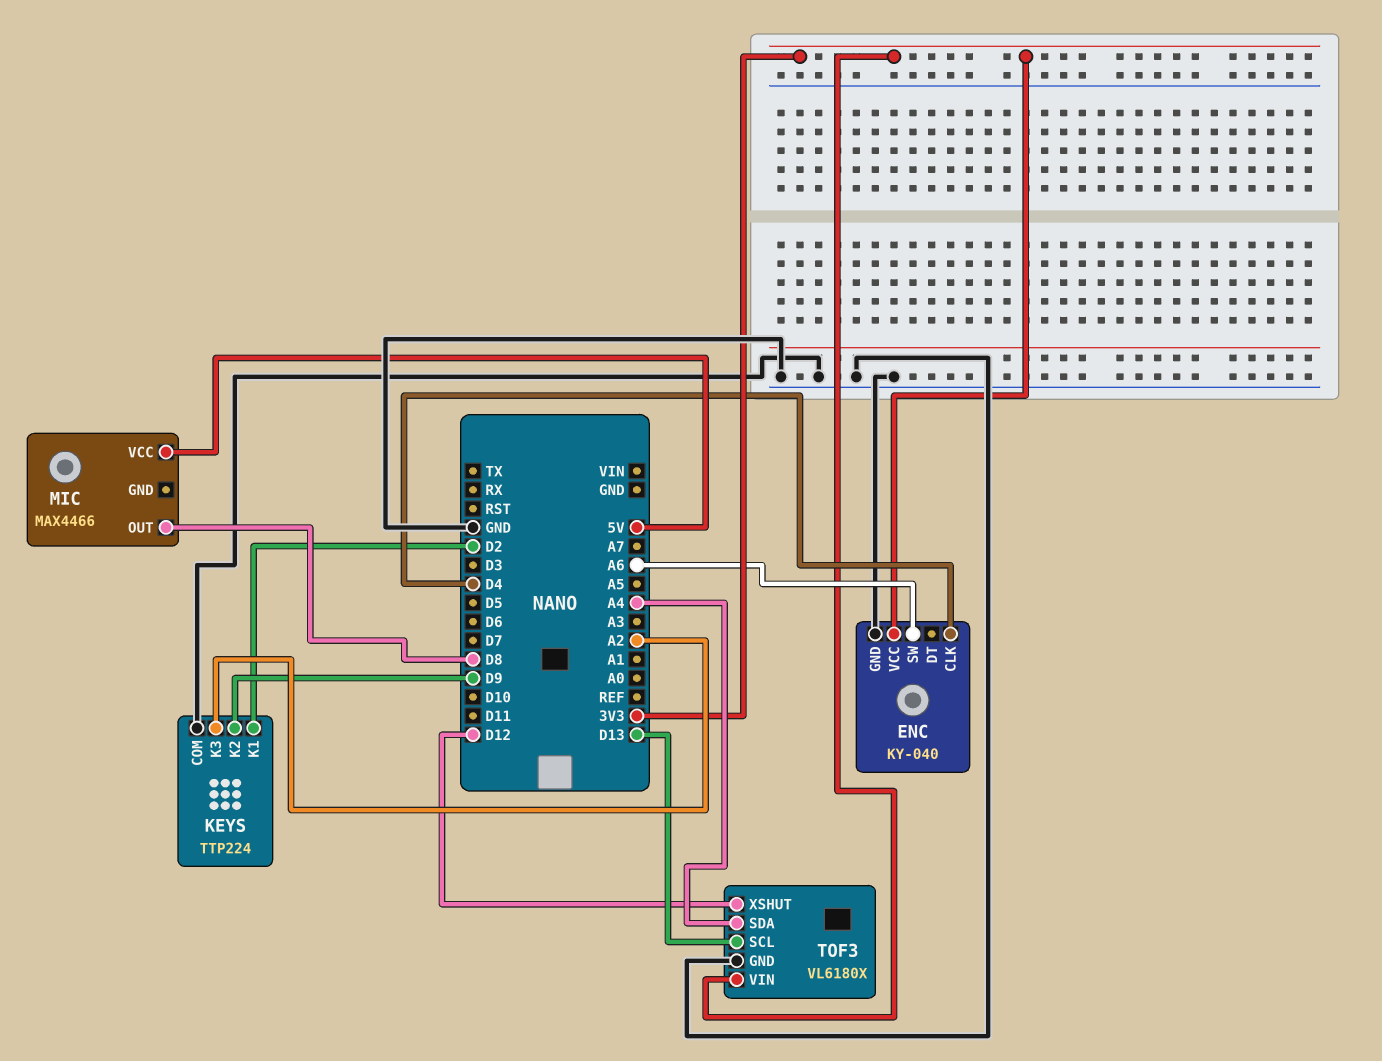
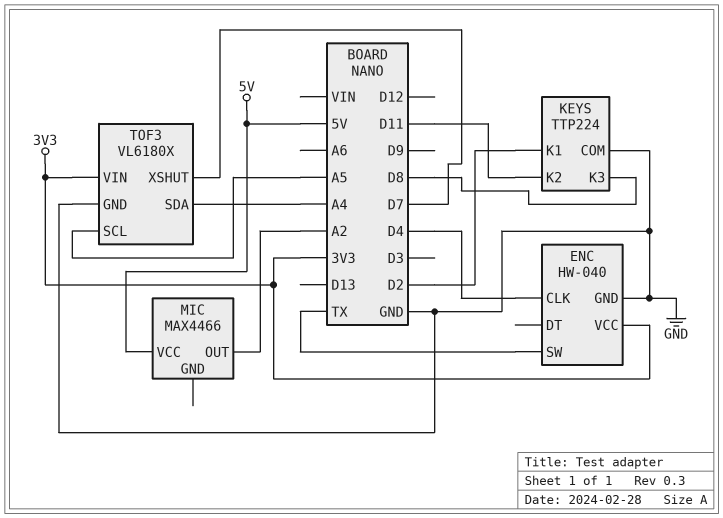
ENC: KY-040 -> HW-040
ENC pin SW: A6 -> TX
KEYS pin K2: D9 -> D11
KEYS pin K3: A2 -> D8
MIC pin OUT: D8 -> A2
TOF3 pin SCL: D13 -> A5
TOF3 pin XSHUT: D12 -> D7

